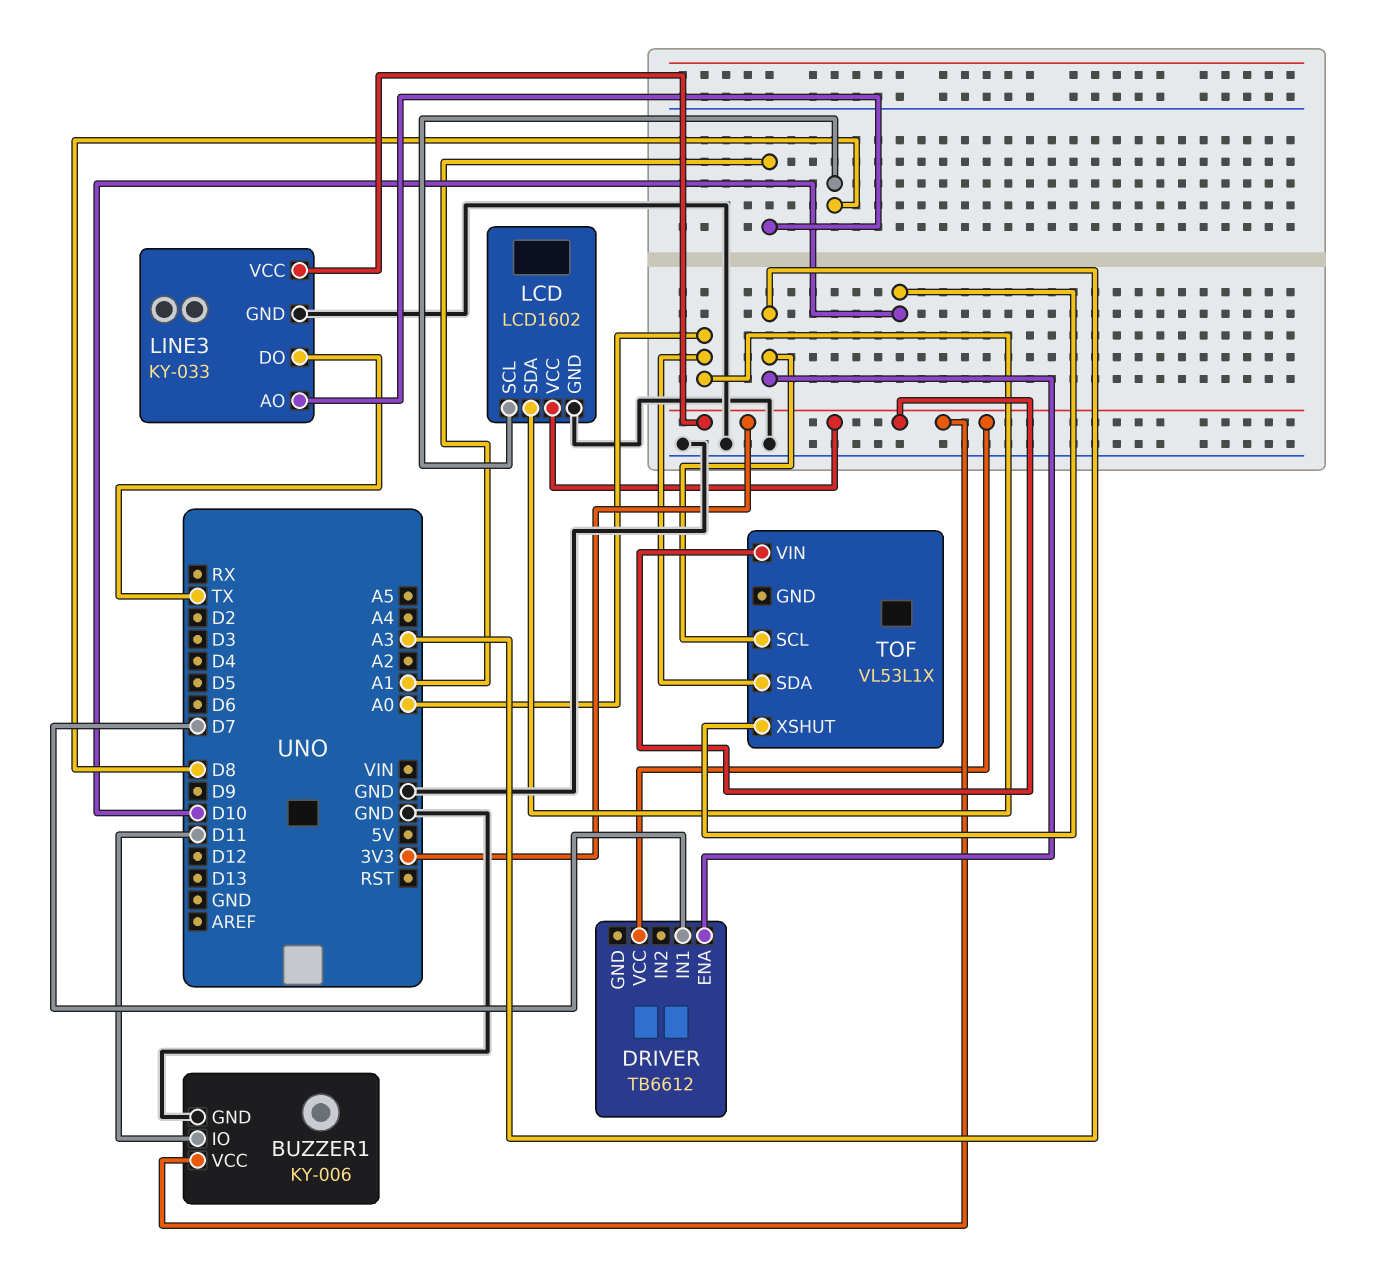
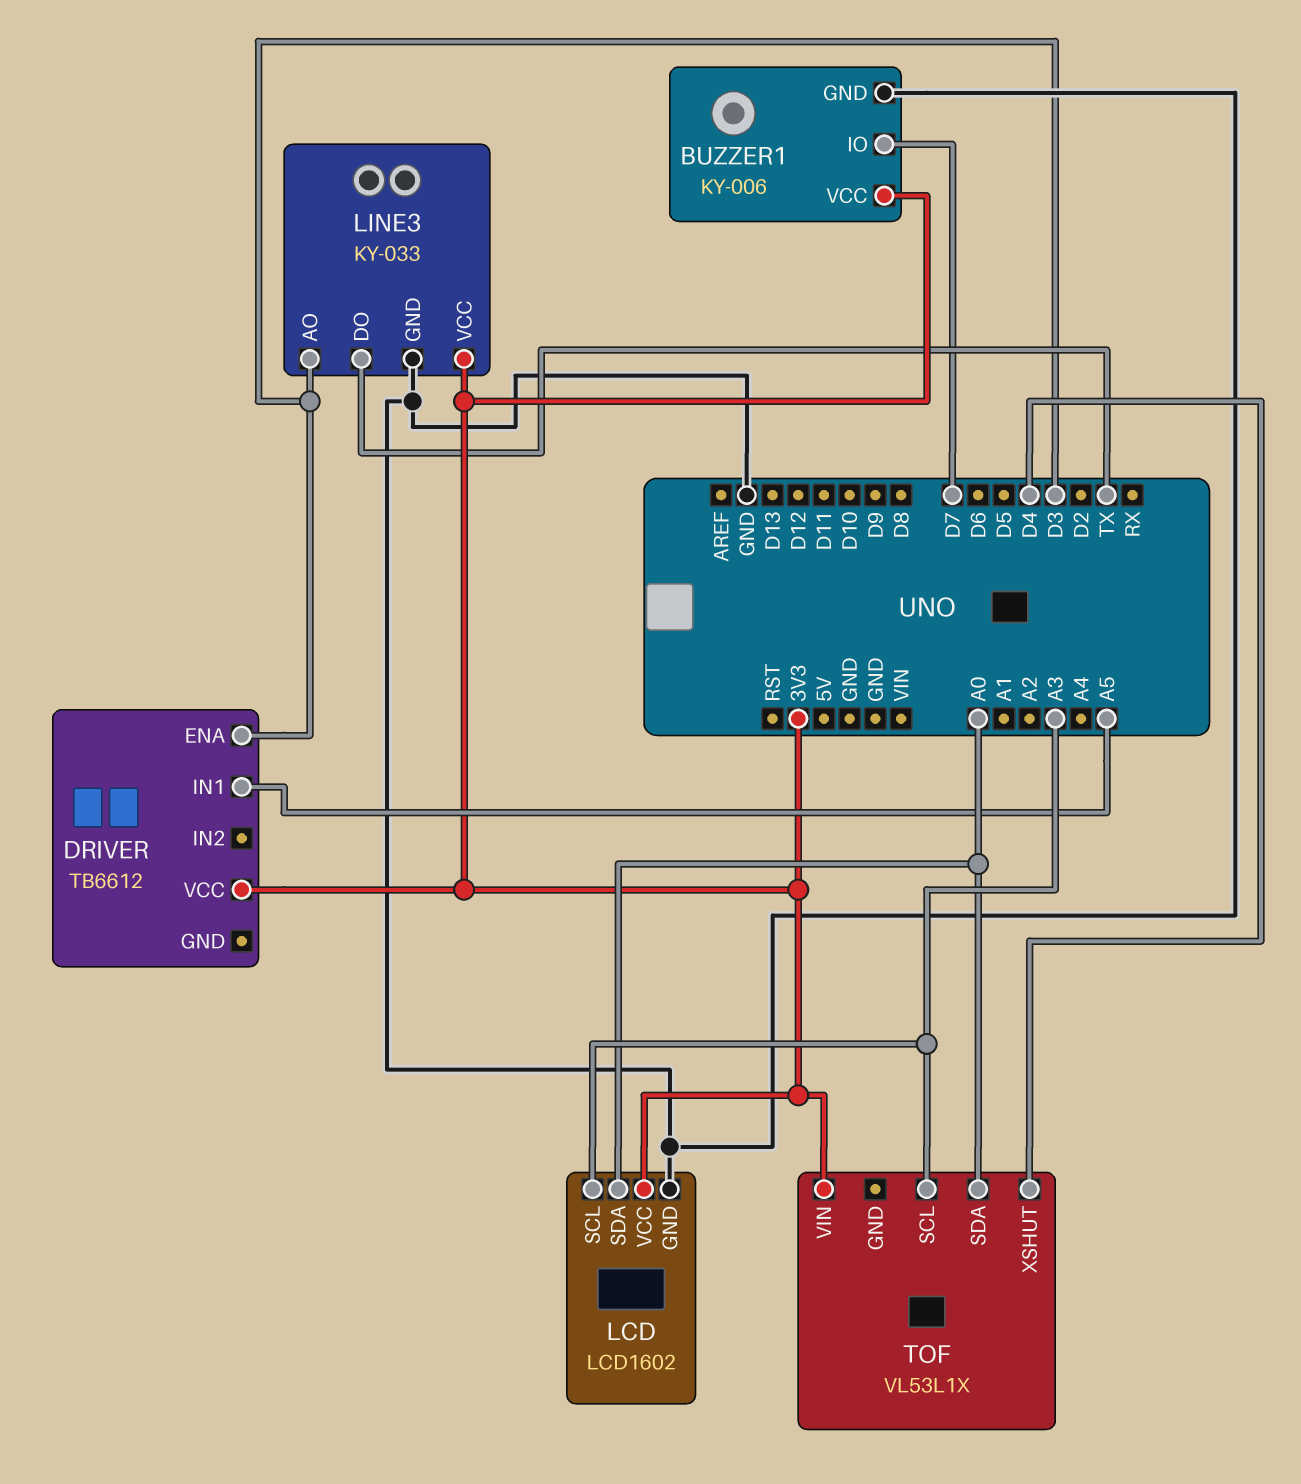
BUZZER1 pin IO: D11 -> D7
DRIVER pin ENA: A3 -> D3
DRIVER pin IN1: D7 -> A5
LCD pin SCL: D8 -> A3
LINE3 pin AO: A1 -> D3
TOF pin XSHUT: D10 -> D4

